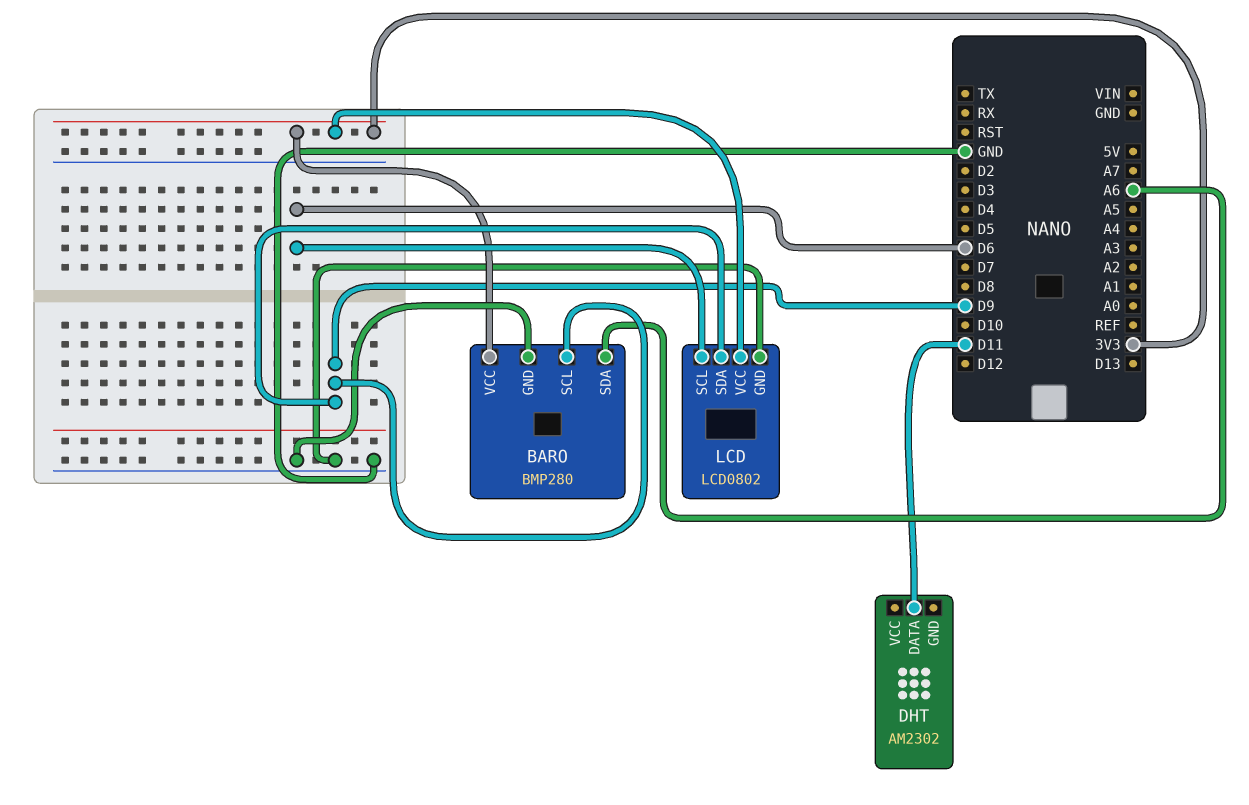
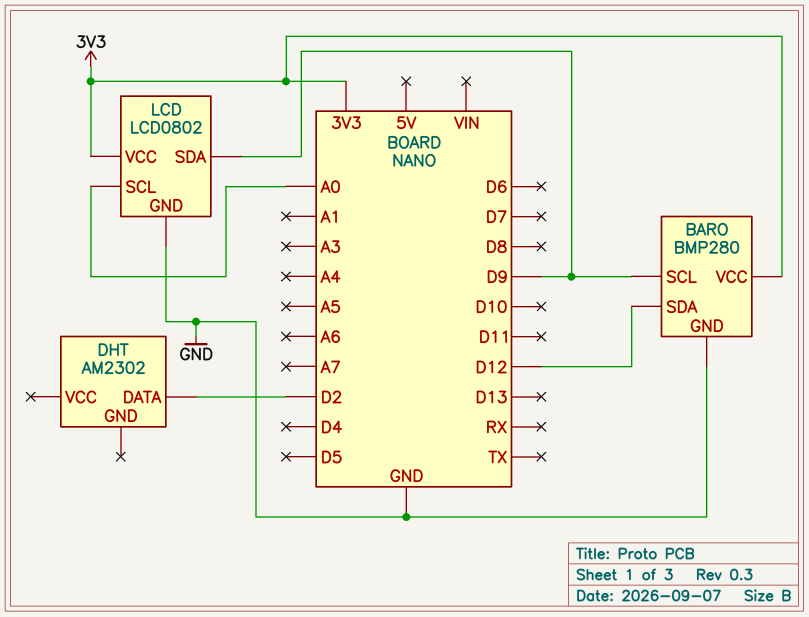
BARO pin SDA: A6 -> D12
DHT pin DATA: D11 -> D2
LCD pin SCL: D6 -> A0

